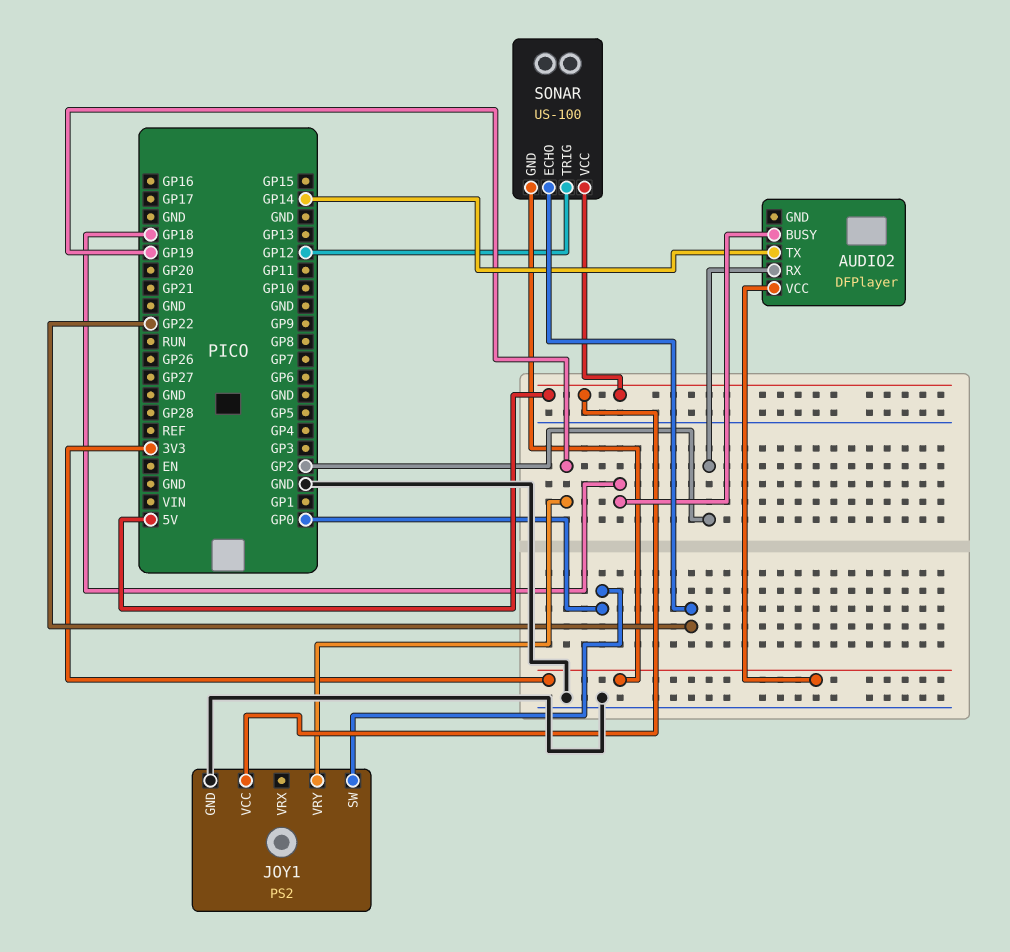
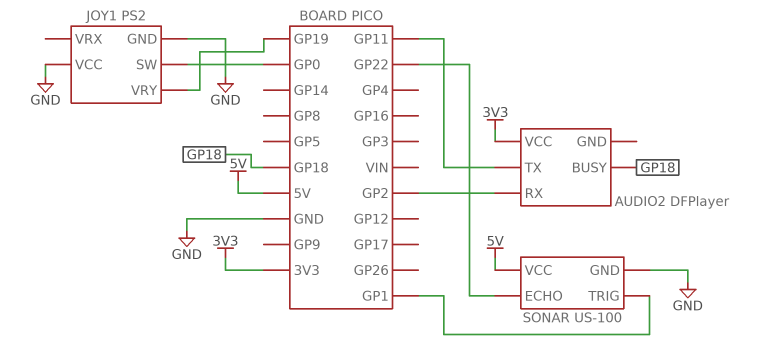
AUDIO2 pin TX: GP14 -> GP11
JOY1 pin VCC: 5V -> GND
SONAR pin GND: 3V3 -> GND
SONAR pin TRIG: GP12 -> GP1

